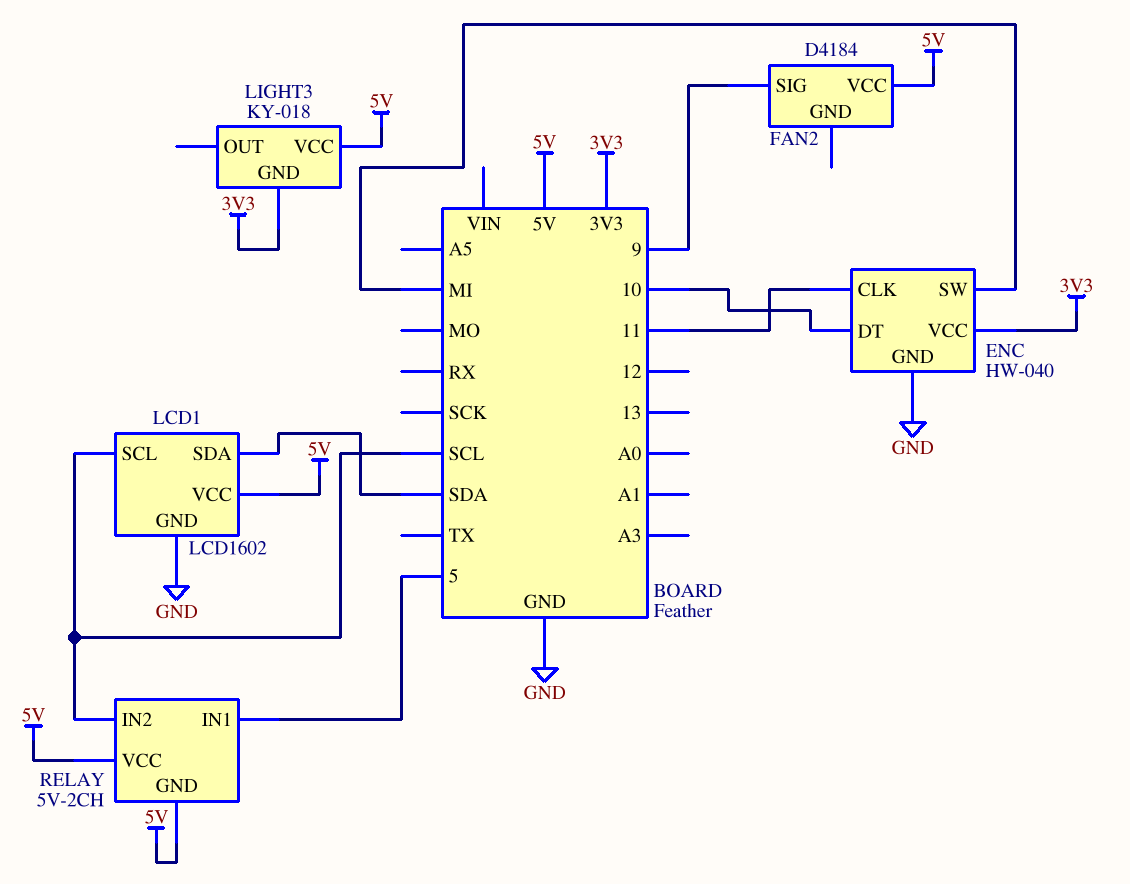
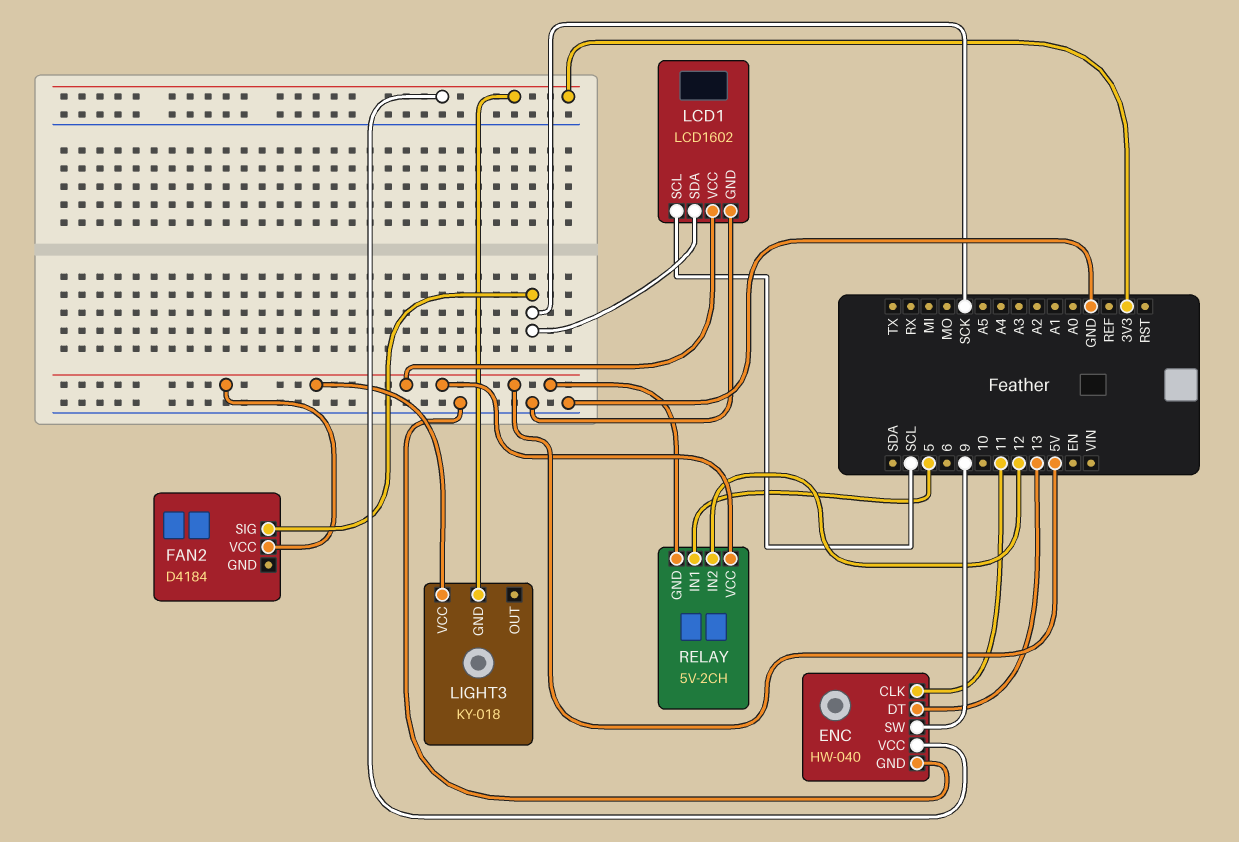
ENC pin DT: 10 -> 13
ENC pin SW: MI -> 9
FAN2 pin SIG: 9 -> SCK
LCD1 pin SDA: SDA -> SCK
RELAY pin IN2: SCL -> 12

